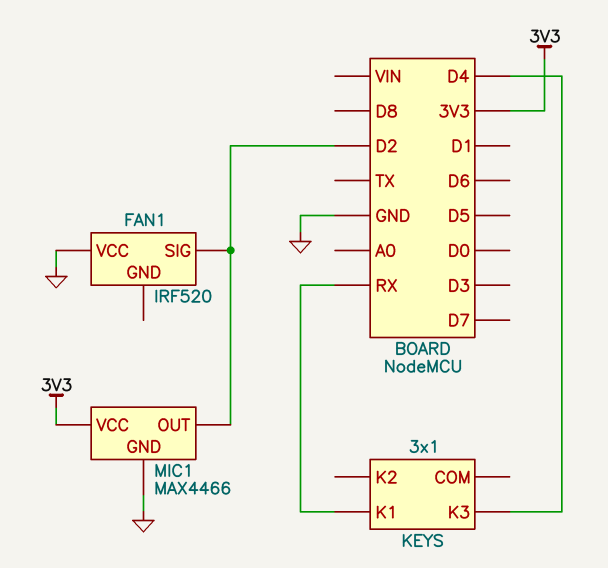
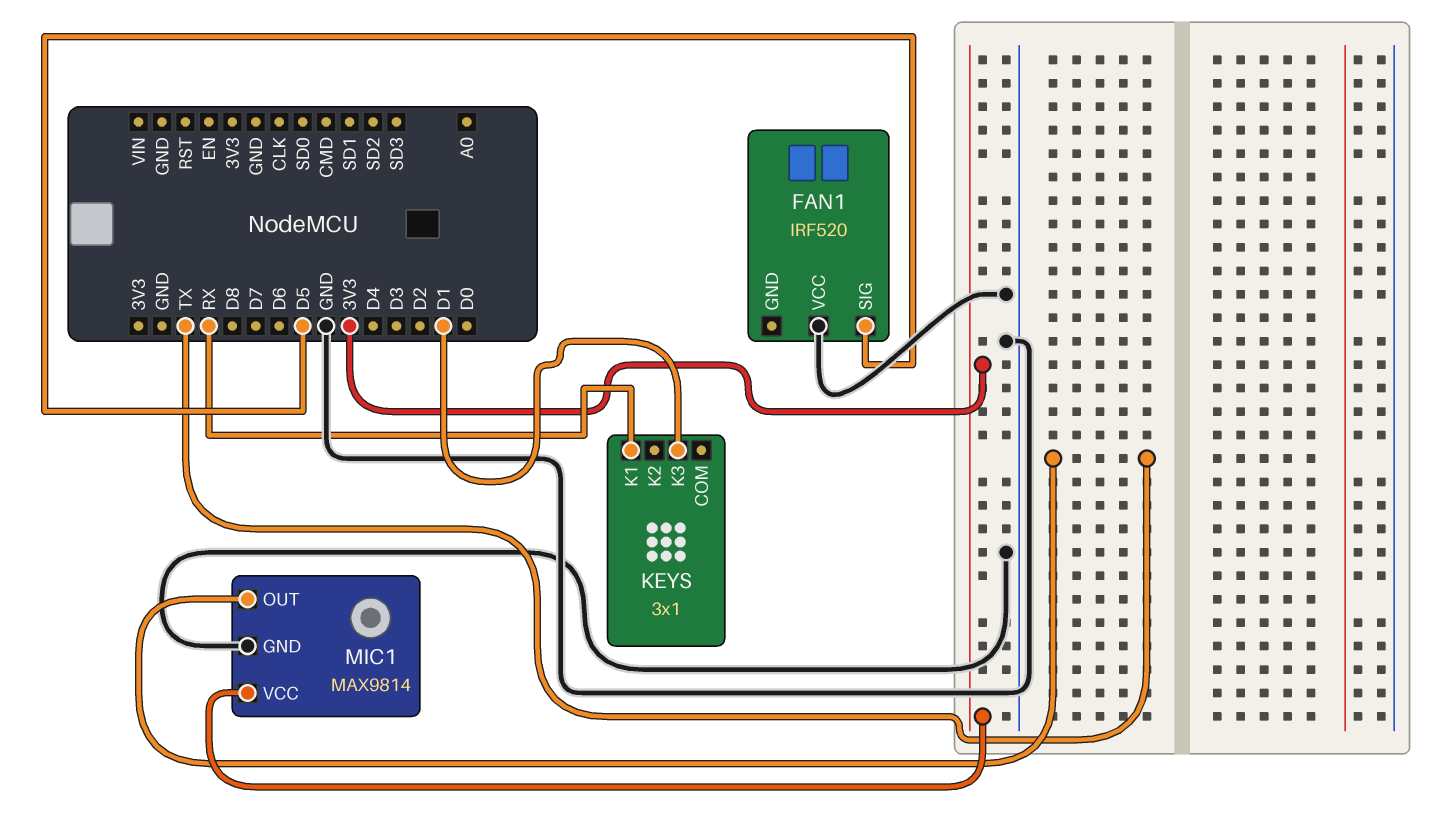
FAN1 pin SIG: D2 -> D5
KEYS pin K3: D4 -> D1
MIC1: MAX4466 -> MAX9814
MIC1 pin OUT: D2 -> TX

